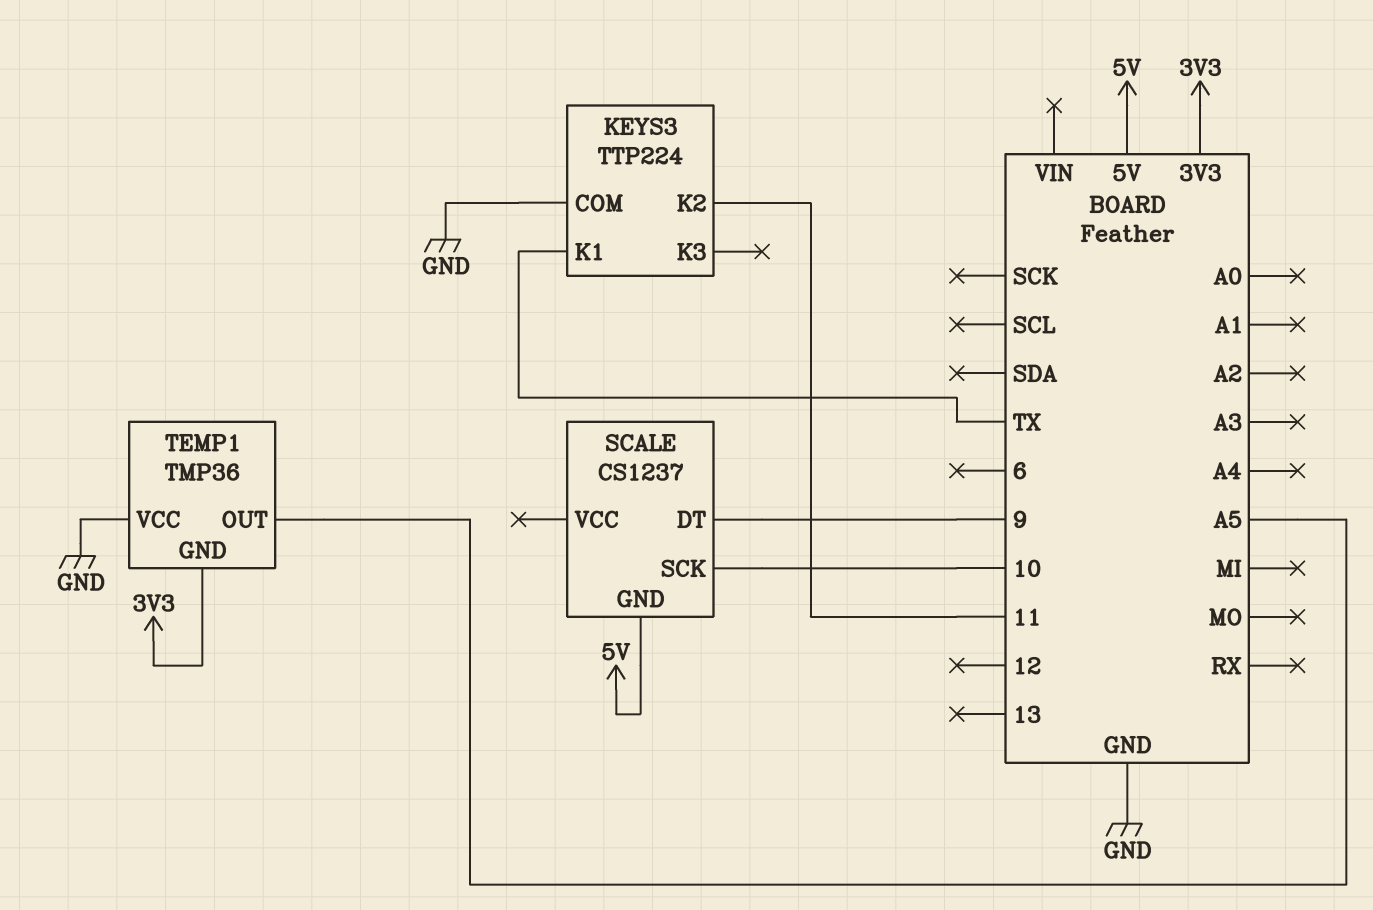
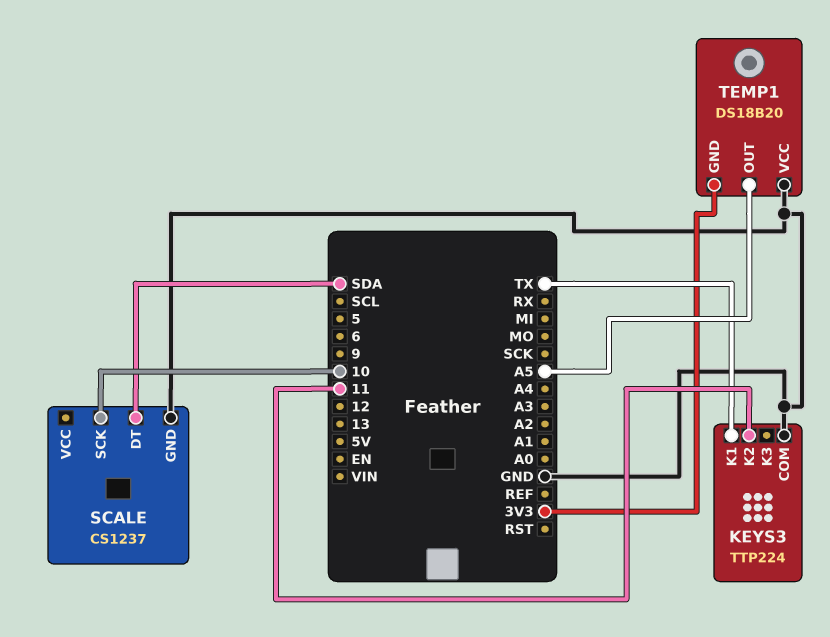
SCALE pin DT: 9 -> SDA
SCALE pin GND: 5V -> GND
TEMP1: TMP36 -> DS18B20

